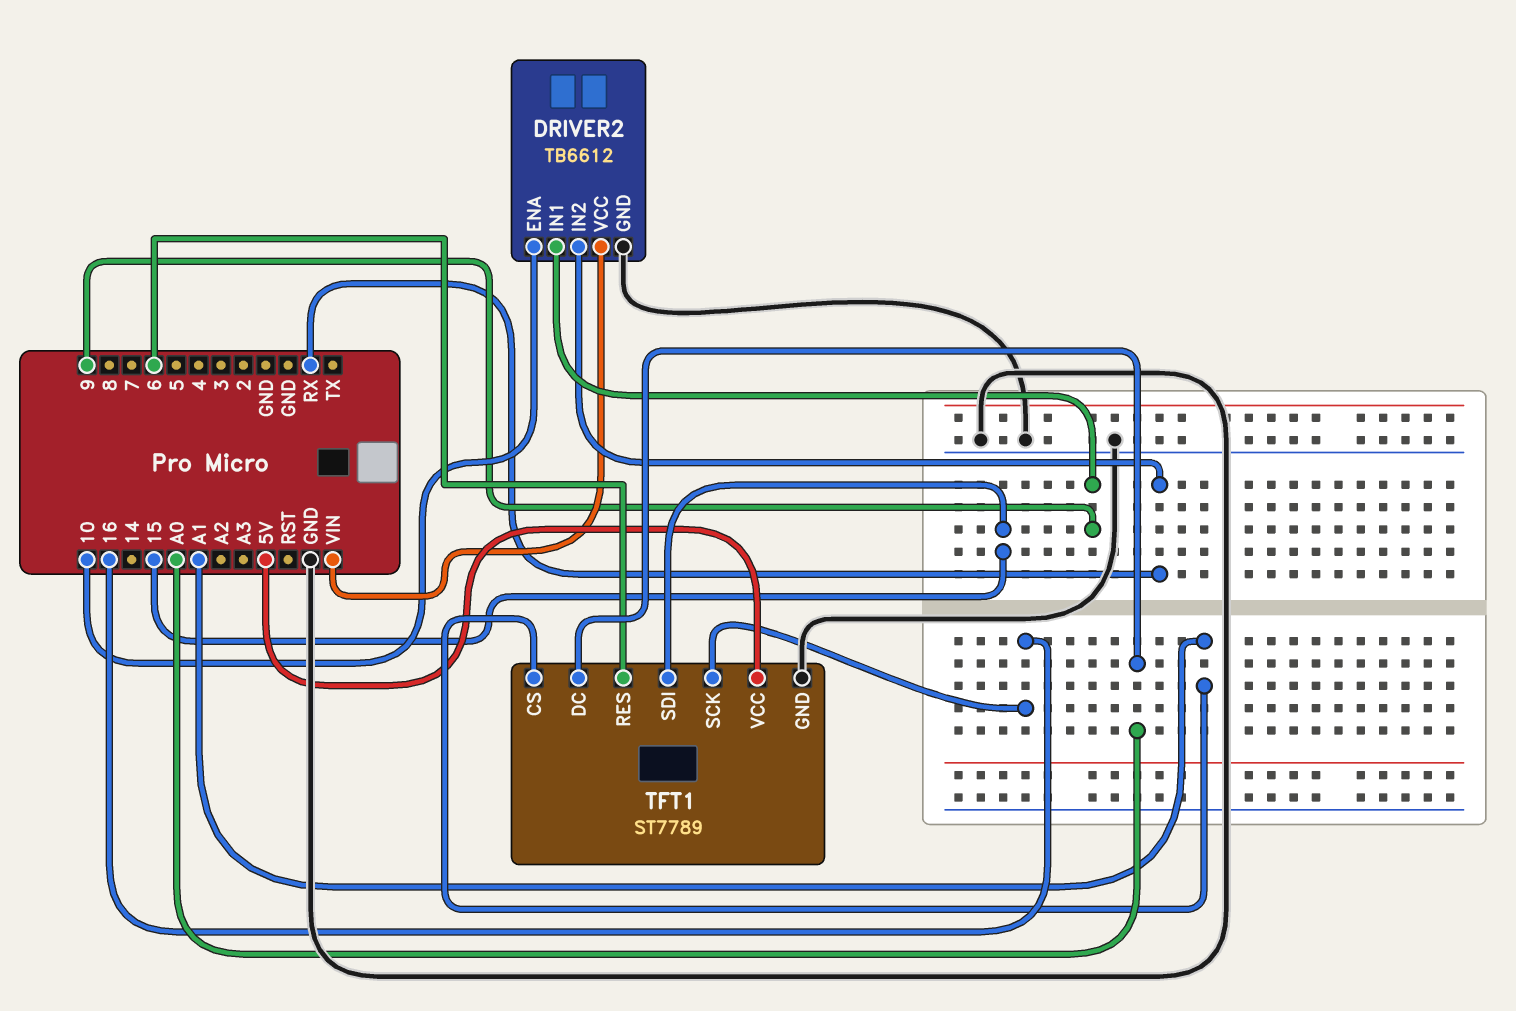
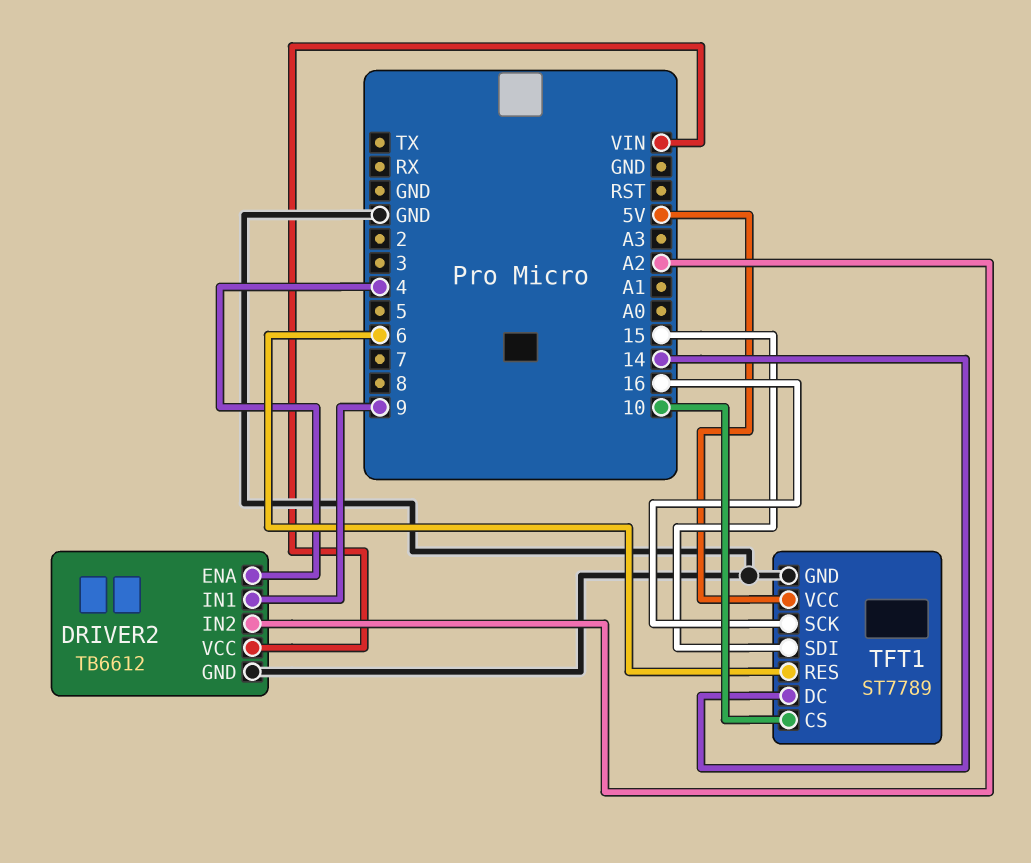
DRIVER2 pin ENA: 10 -> 4
DRIVER2 pin IN2: RX -> A2
TFT1 pin CS: A1 -> 10
TFT1 pin DC: A0 -> 14

